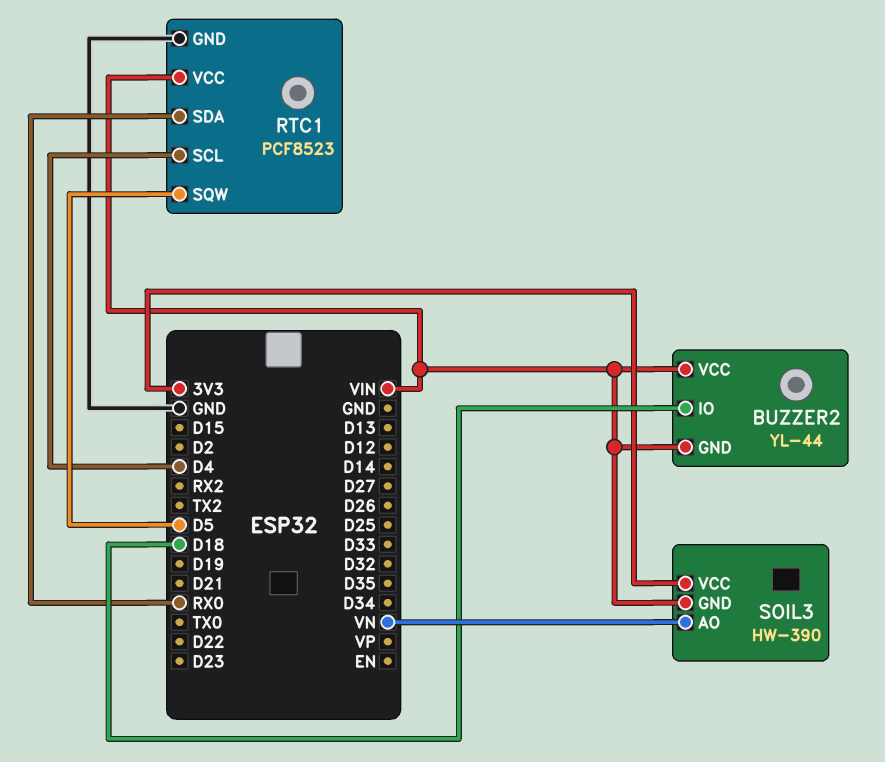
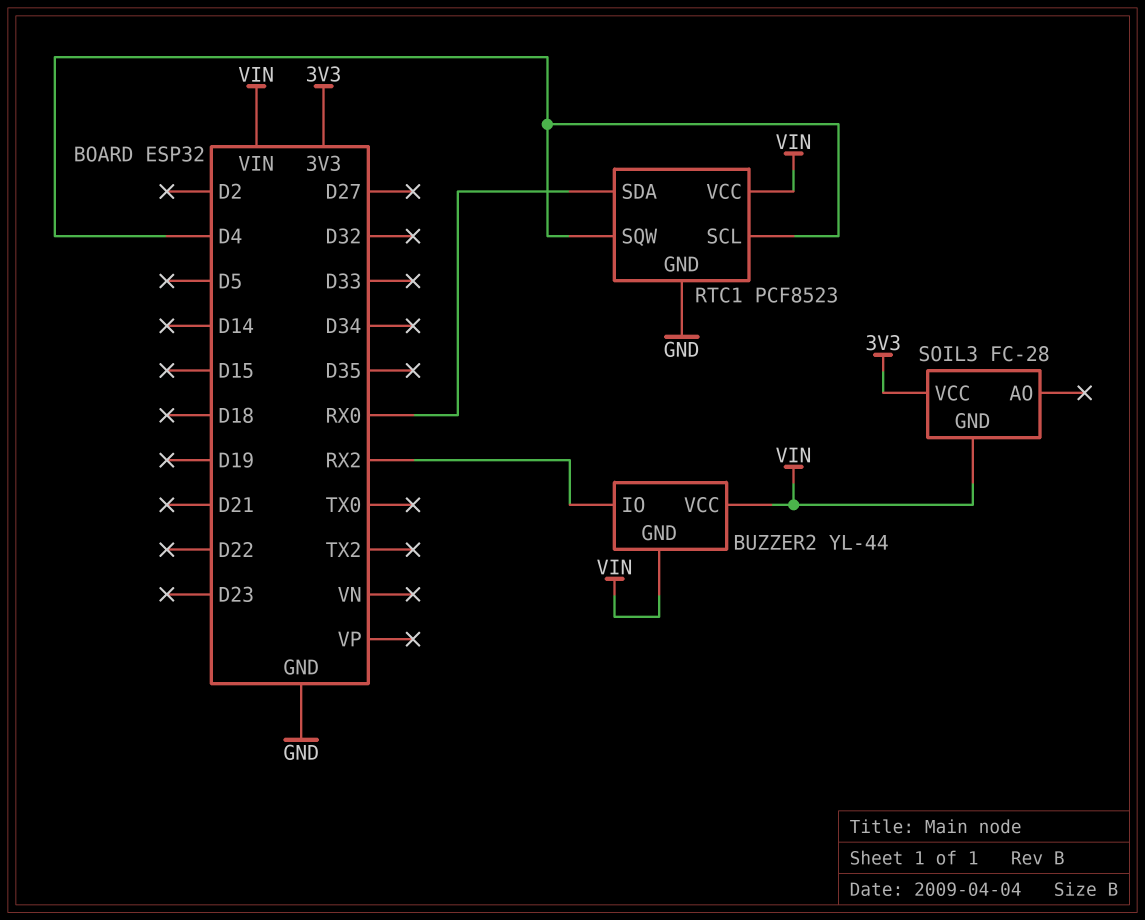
BUZZER2 pin IO: D18 -> RX2
RTC1 pin SQW: D5 -> D4
SOIL3: HW-390 -> FC-28
SOIL3 pin AO: VN -> none

